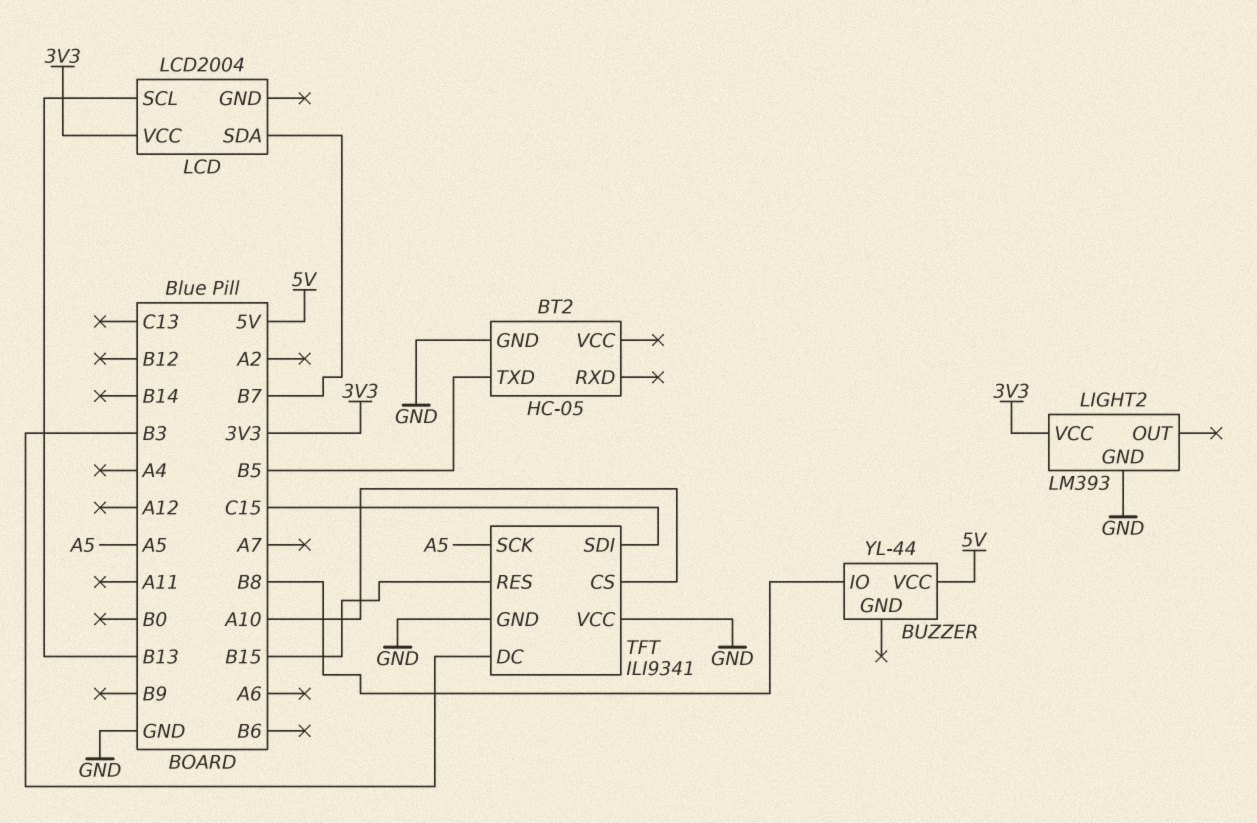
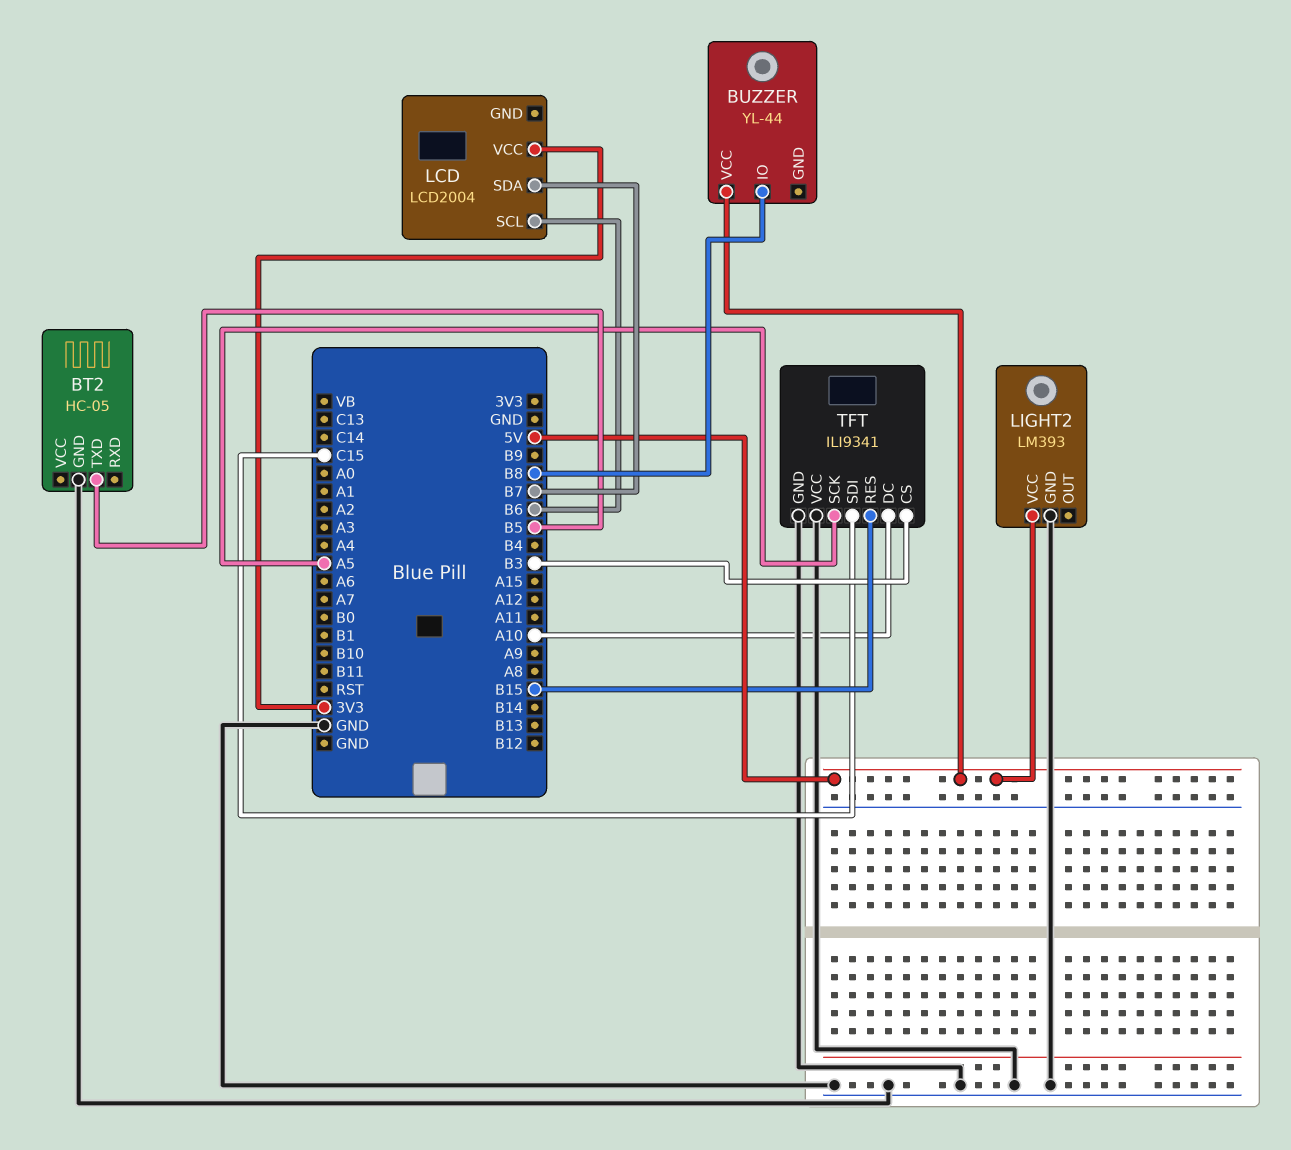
LCD pin SCL: B13 -> B6
LIGHT2 pin VCC: 3V3 -> 5V
TFT pin CS: A10 -> B3
TFT pin DC: B3 -> A10

